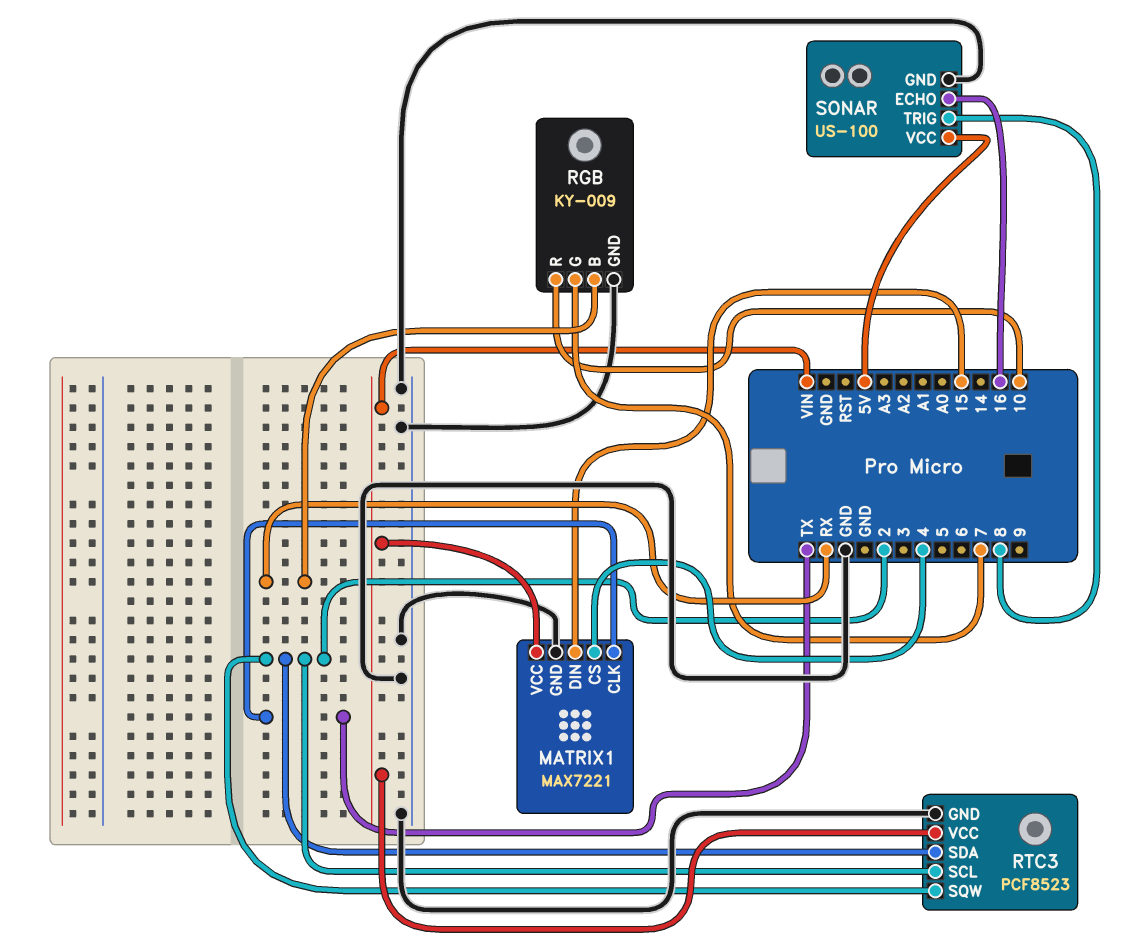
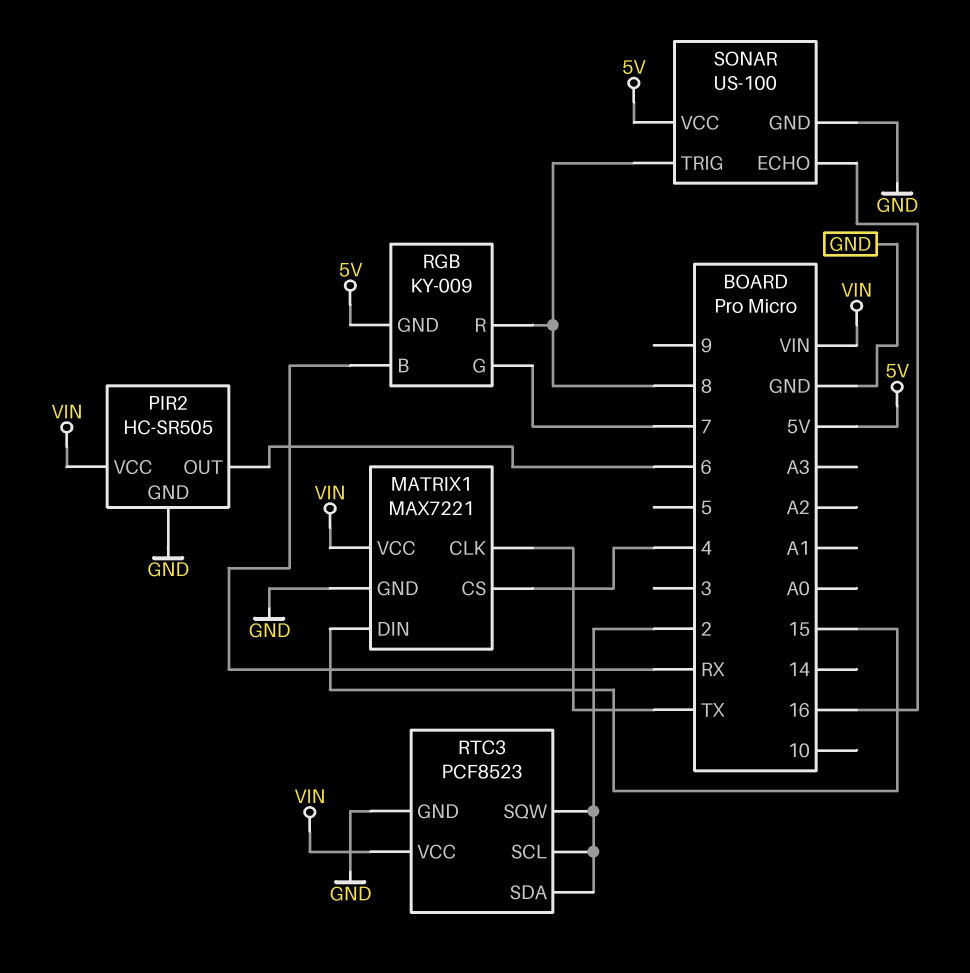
PIR2: none -> HC-SR505
PIR2 pin GND: none -> GND
PIR2 pin OUT: none -> 6
PIR2 pin VCC: none -> VIN
RGB pin GND: GND -> 5V
RGB pin R: 10 -> 8

